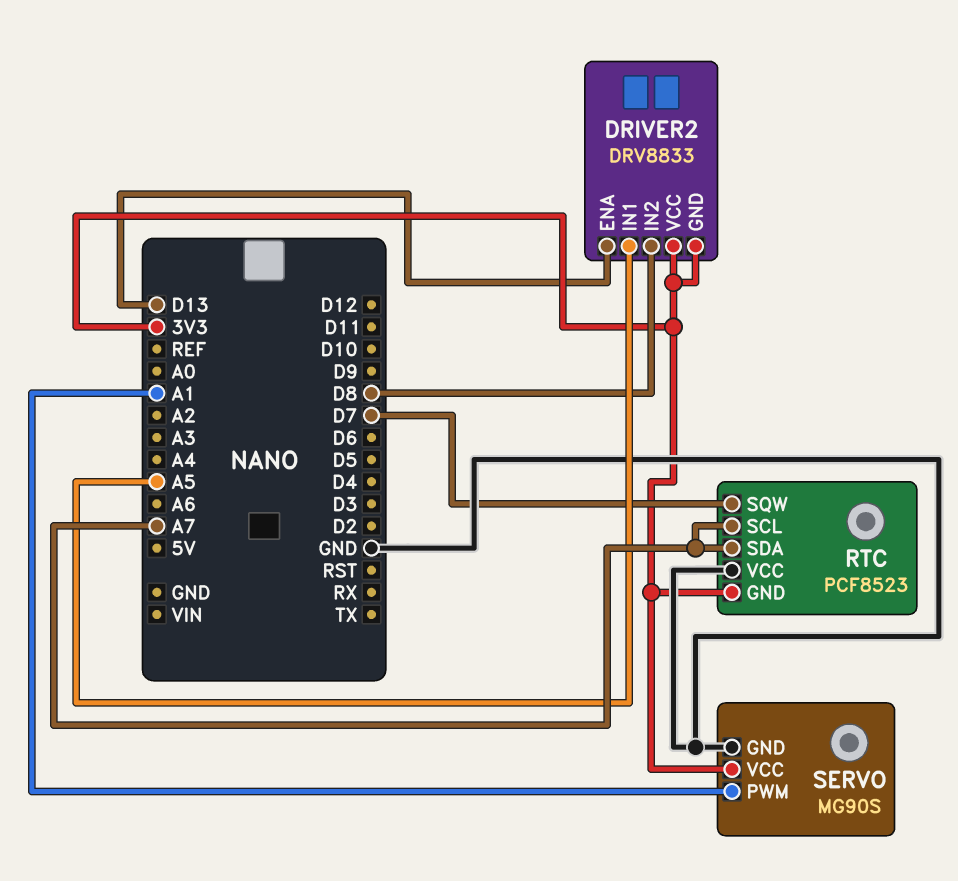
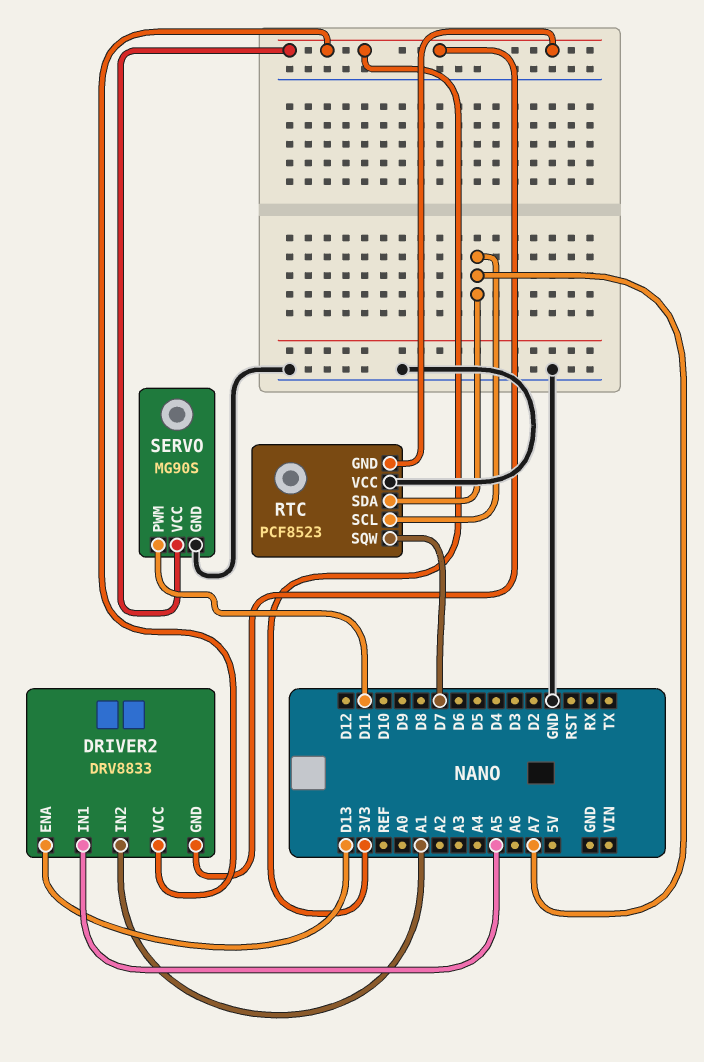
DRIVER2 pin IN2: D8 -> A1
SERVO pin PWM: A1 -> D11

